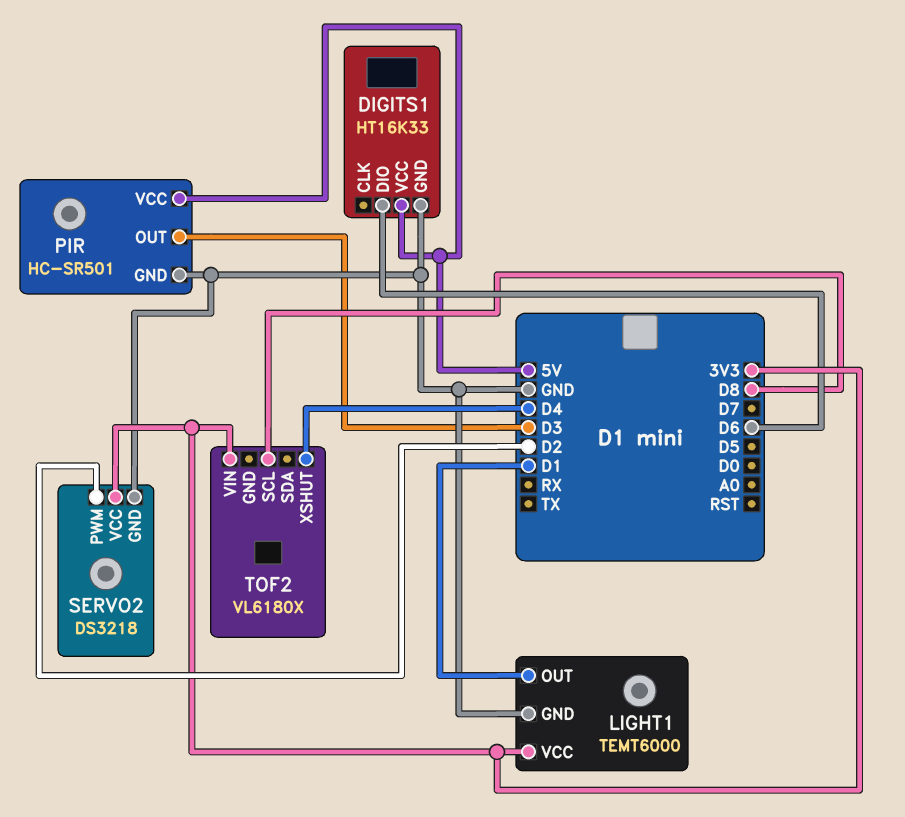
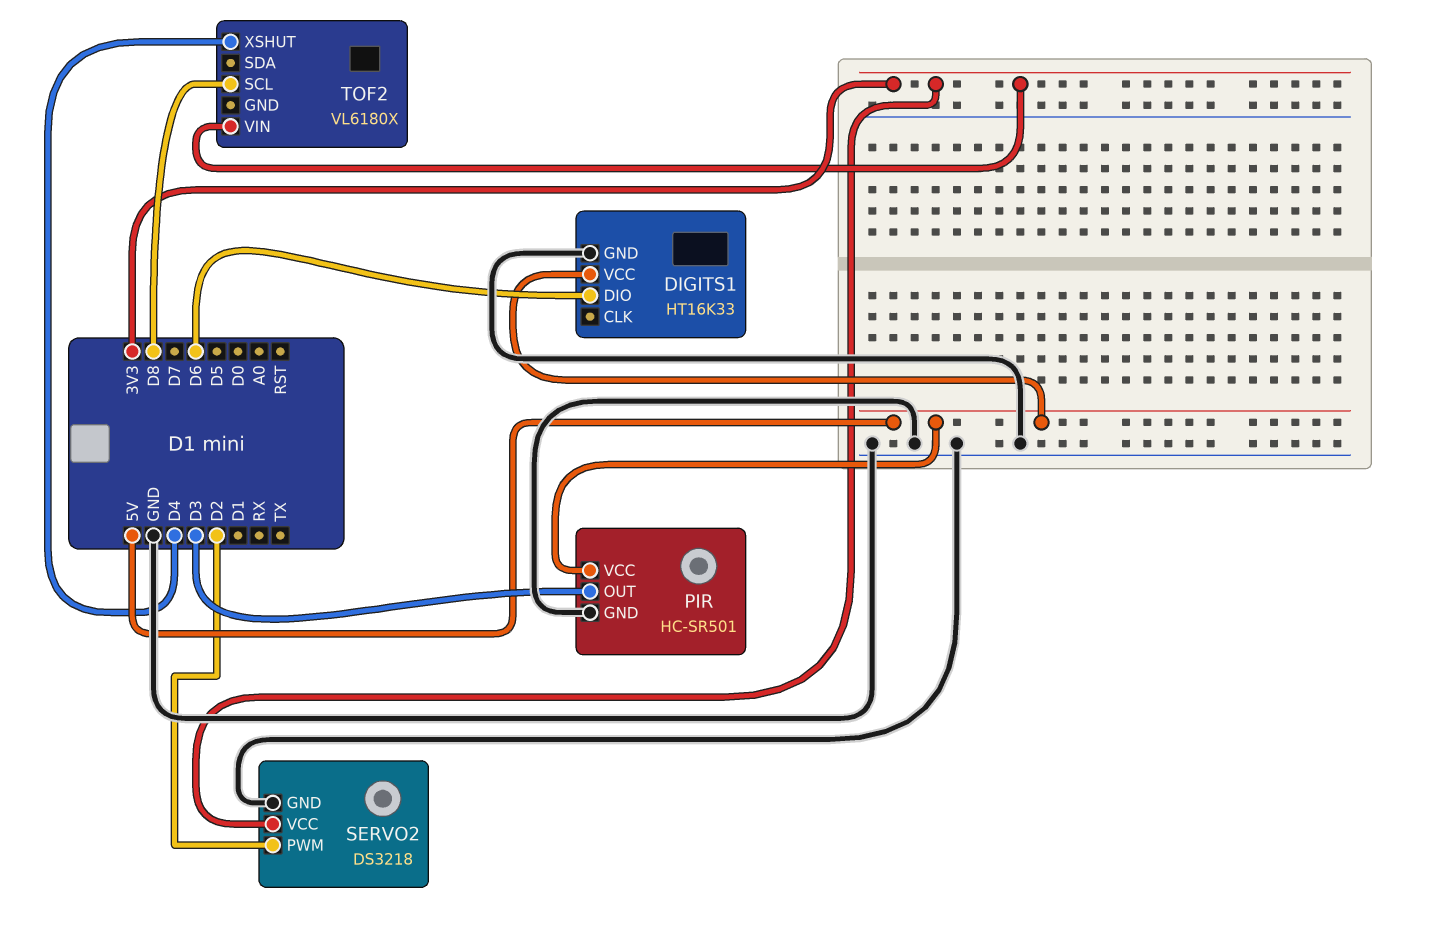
LIGHT1: TEMT6000 -> none
LIGHT1 pin GND: GND -> none
LIGHT1 pin OUT: D1 -> none
LIGHT1 pin VCC: 3V3 -> none

